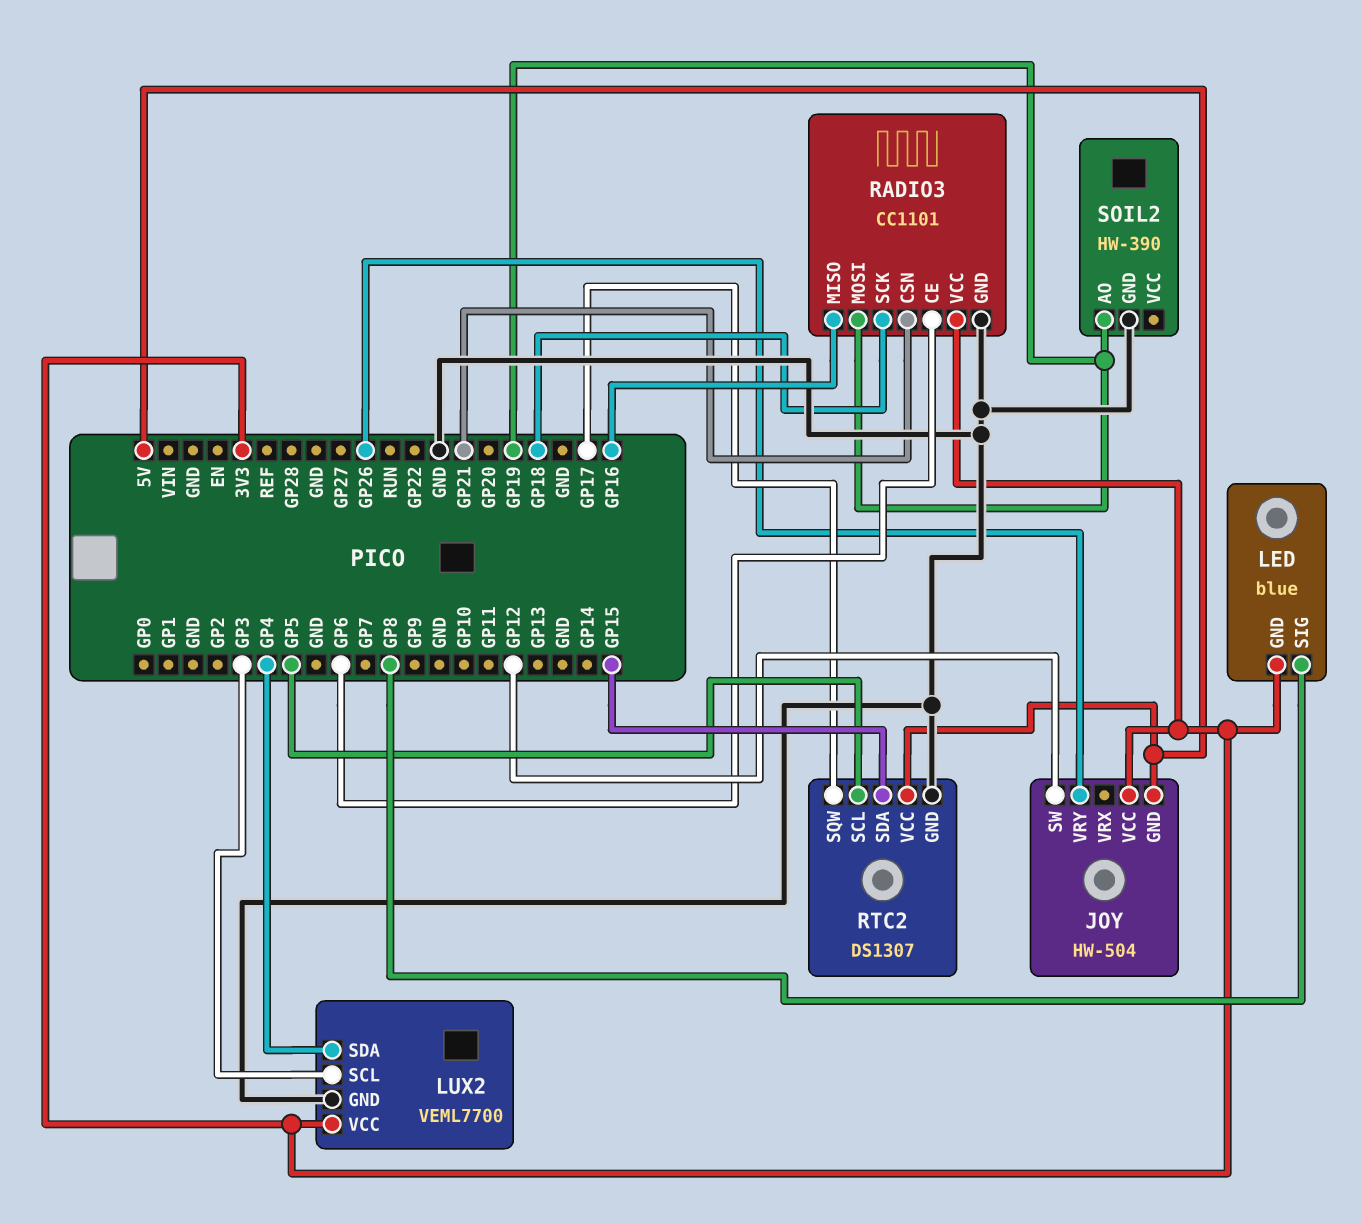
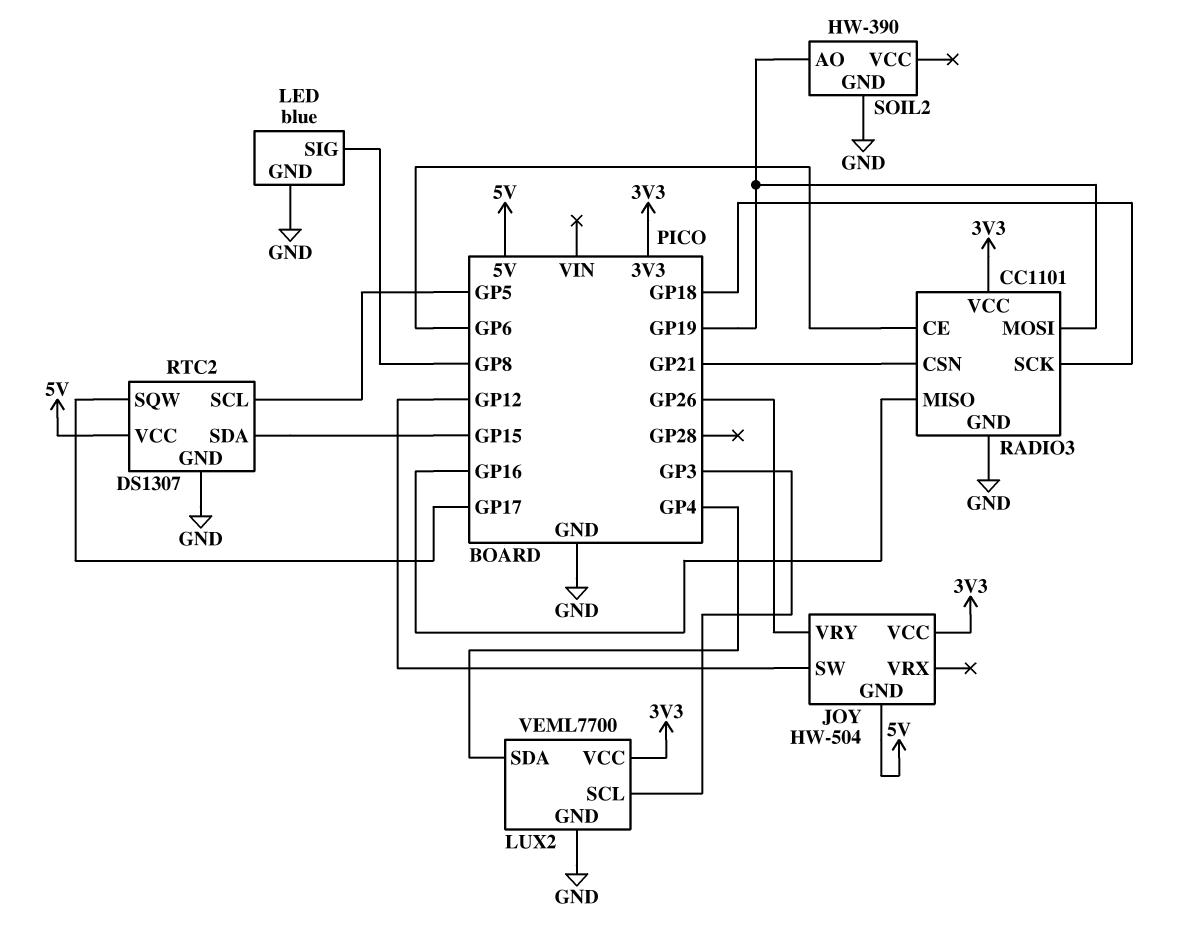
LED pin GND: 3V3 -> GND

